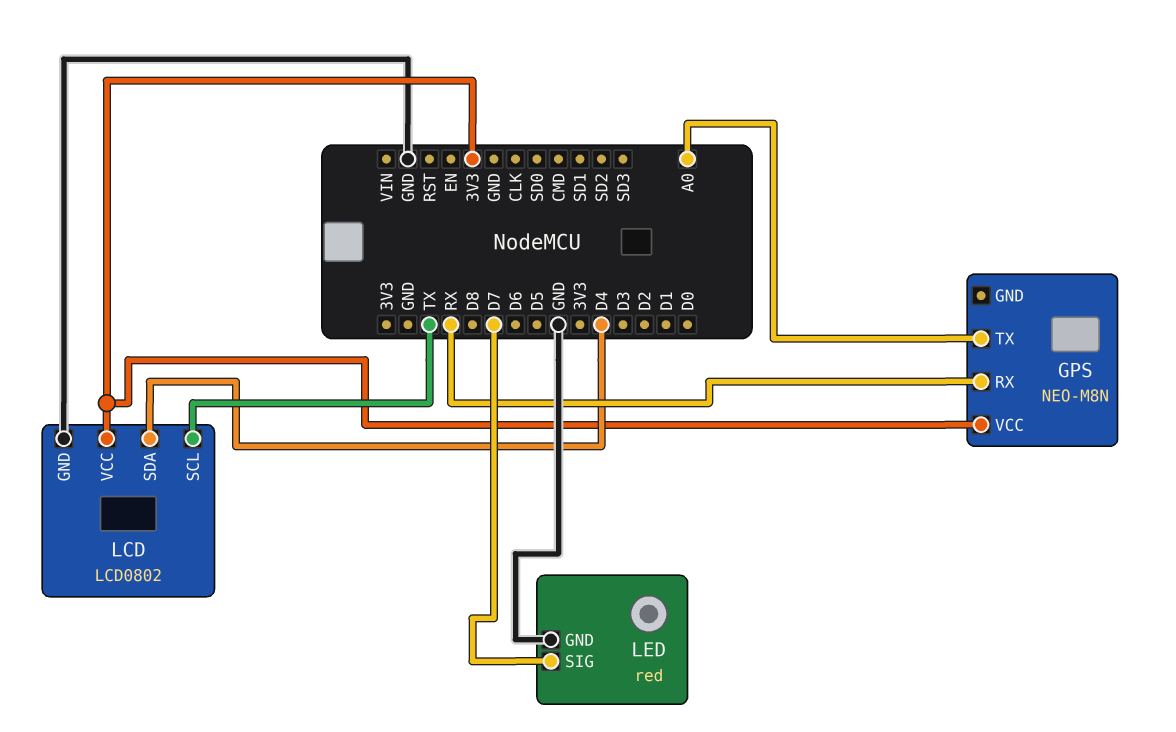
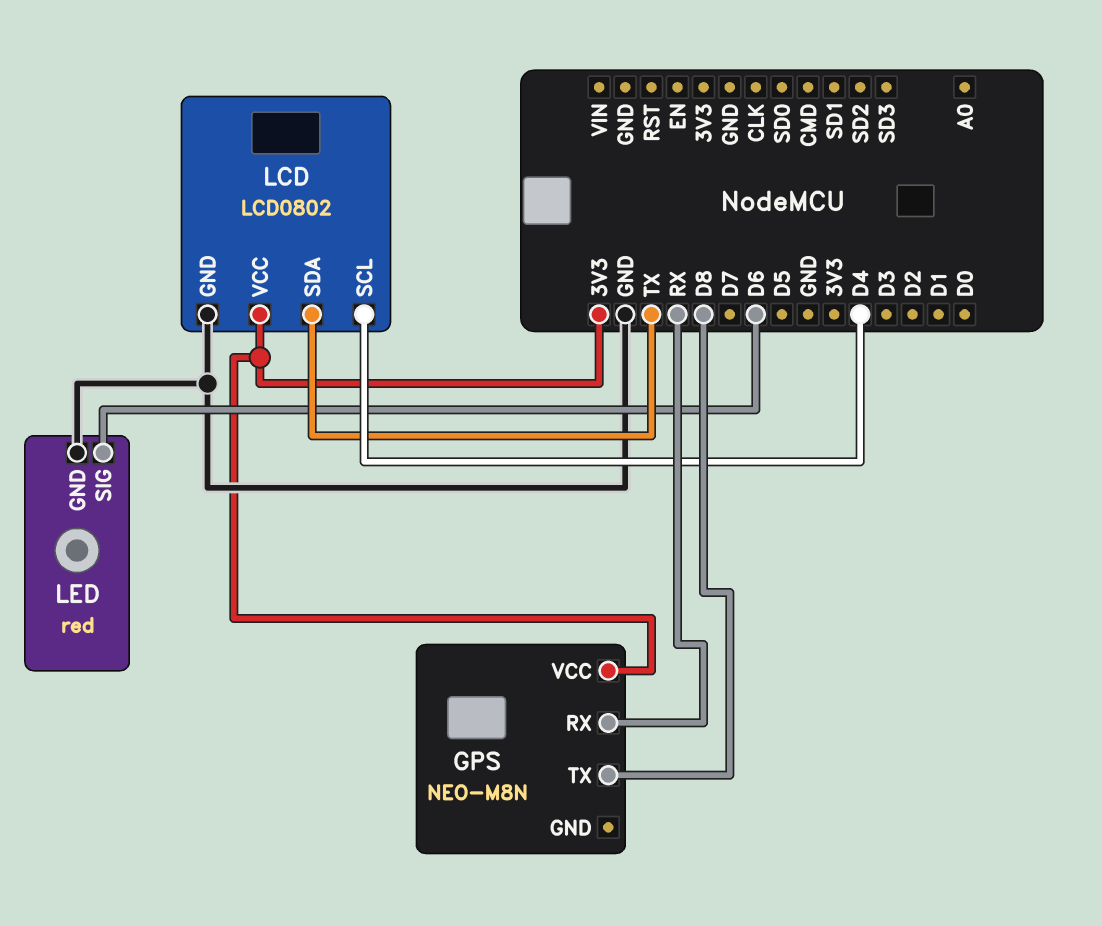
GPS pin TX: A0 -> D8
LCD pin SCL: TX -> D4
LCD pin SDA: D4 -> TX
LED pin SIG: D7 -> D6

